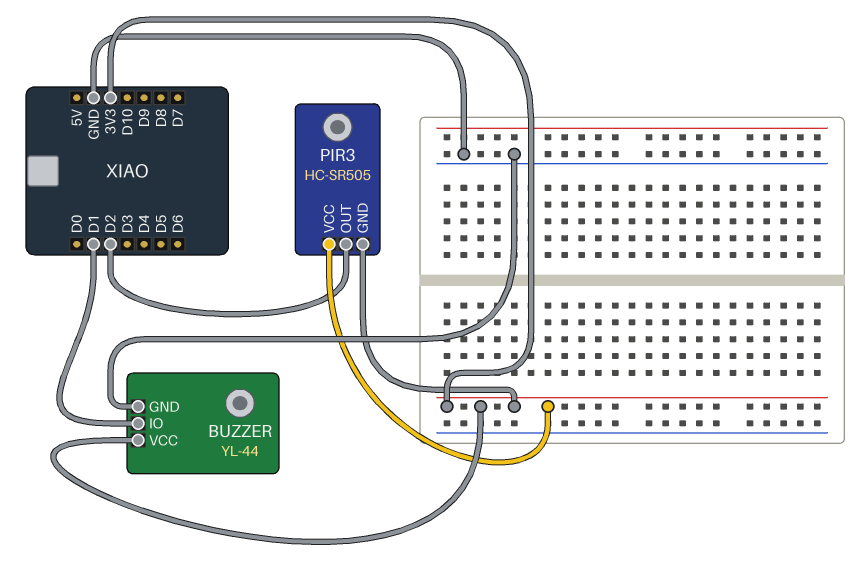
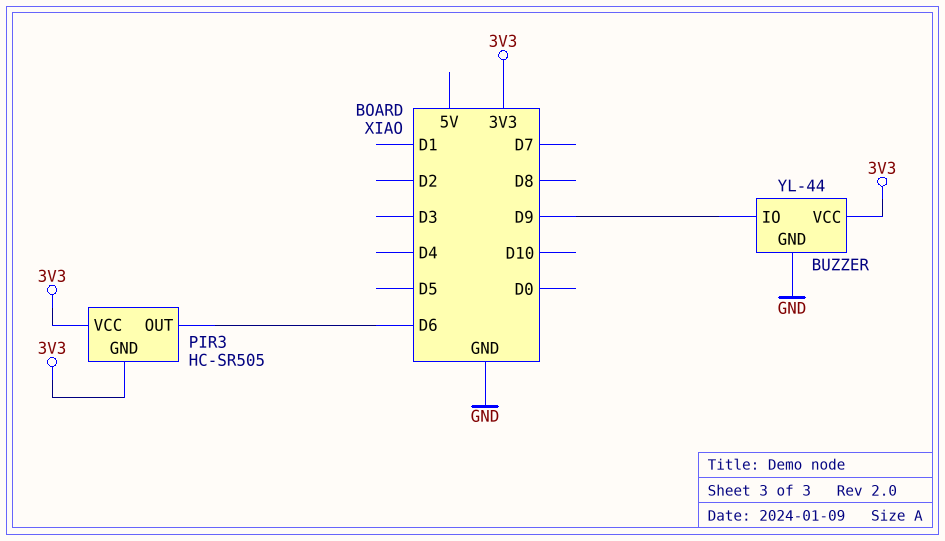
BUZZER pin IO: D1 -> D9
PIR3 pin OUT: D2 -> D6

